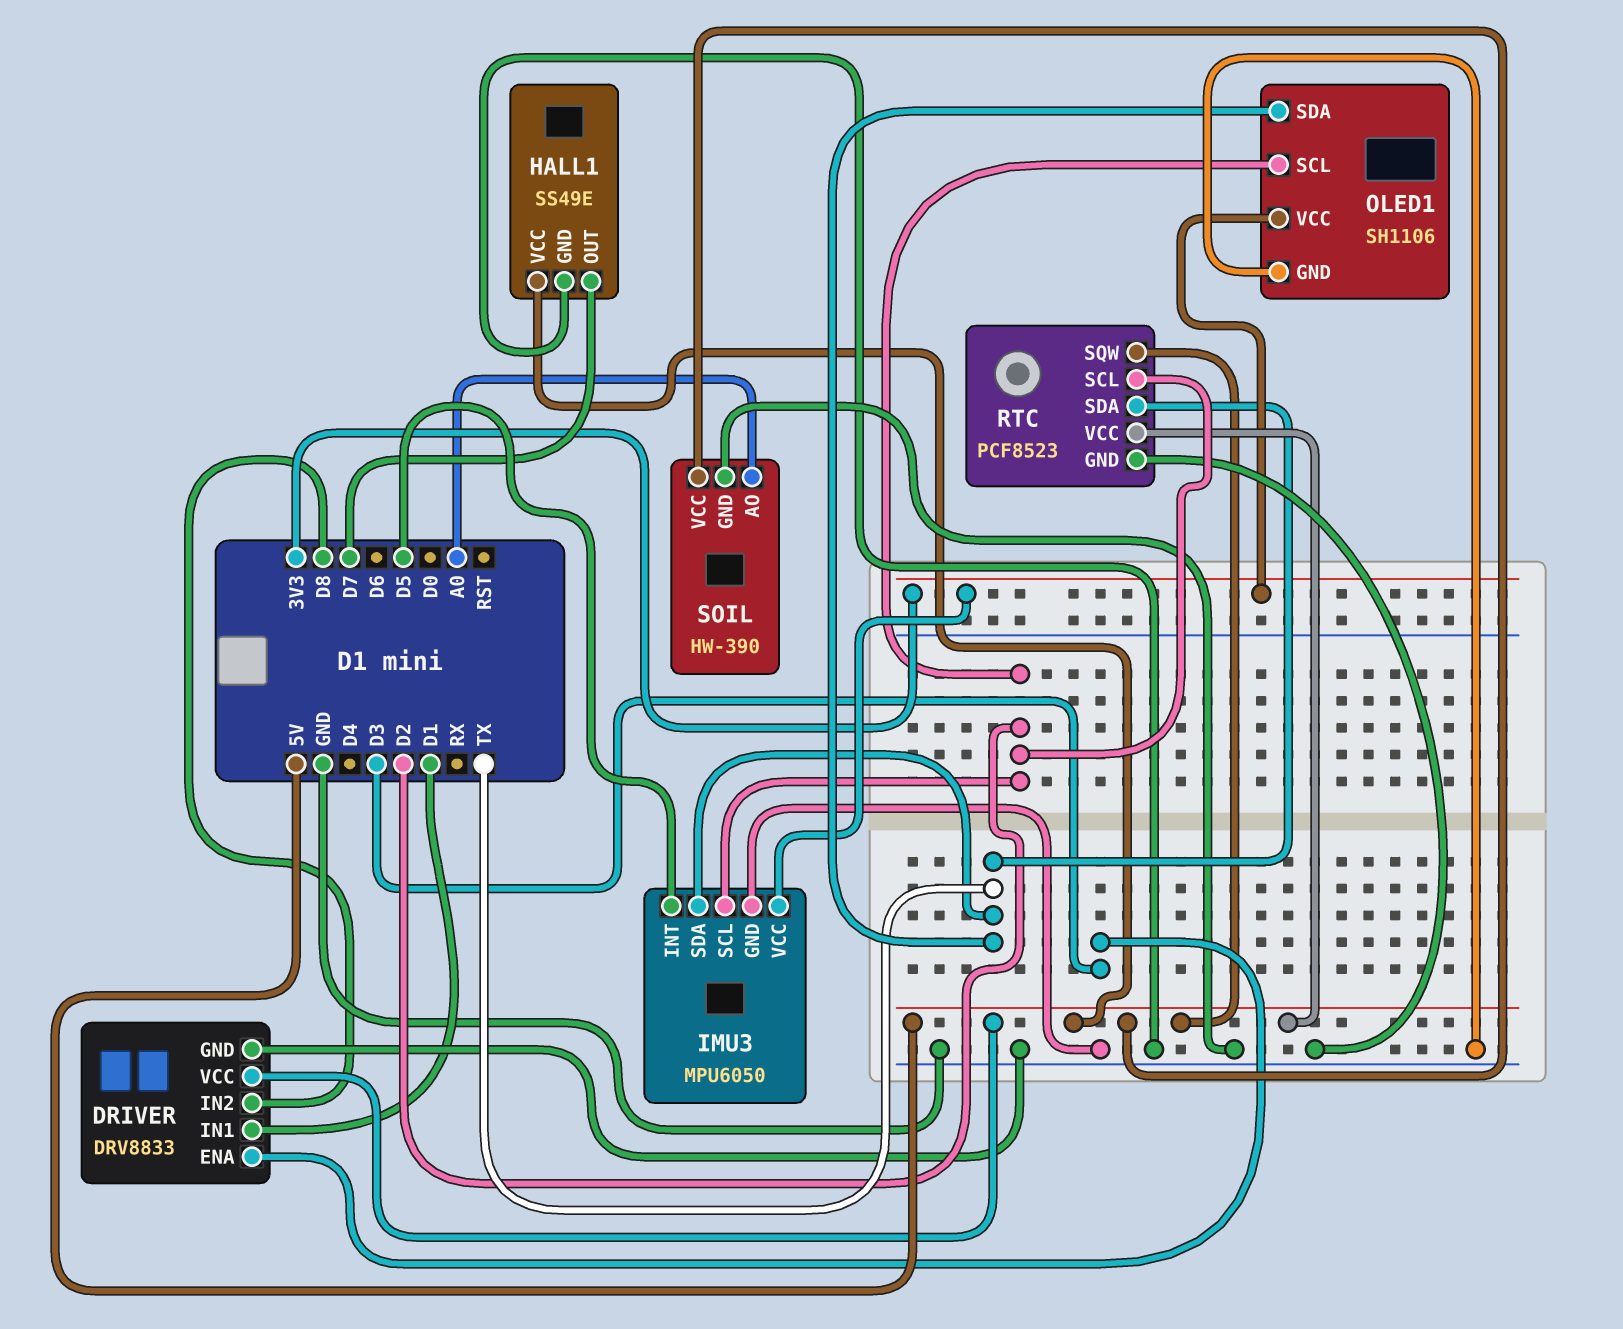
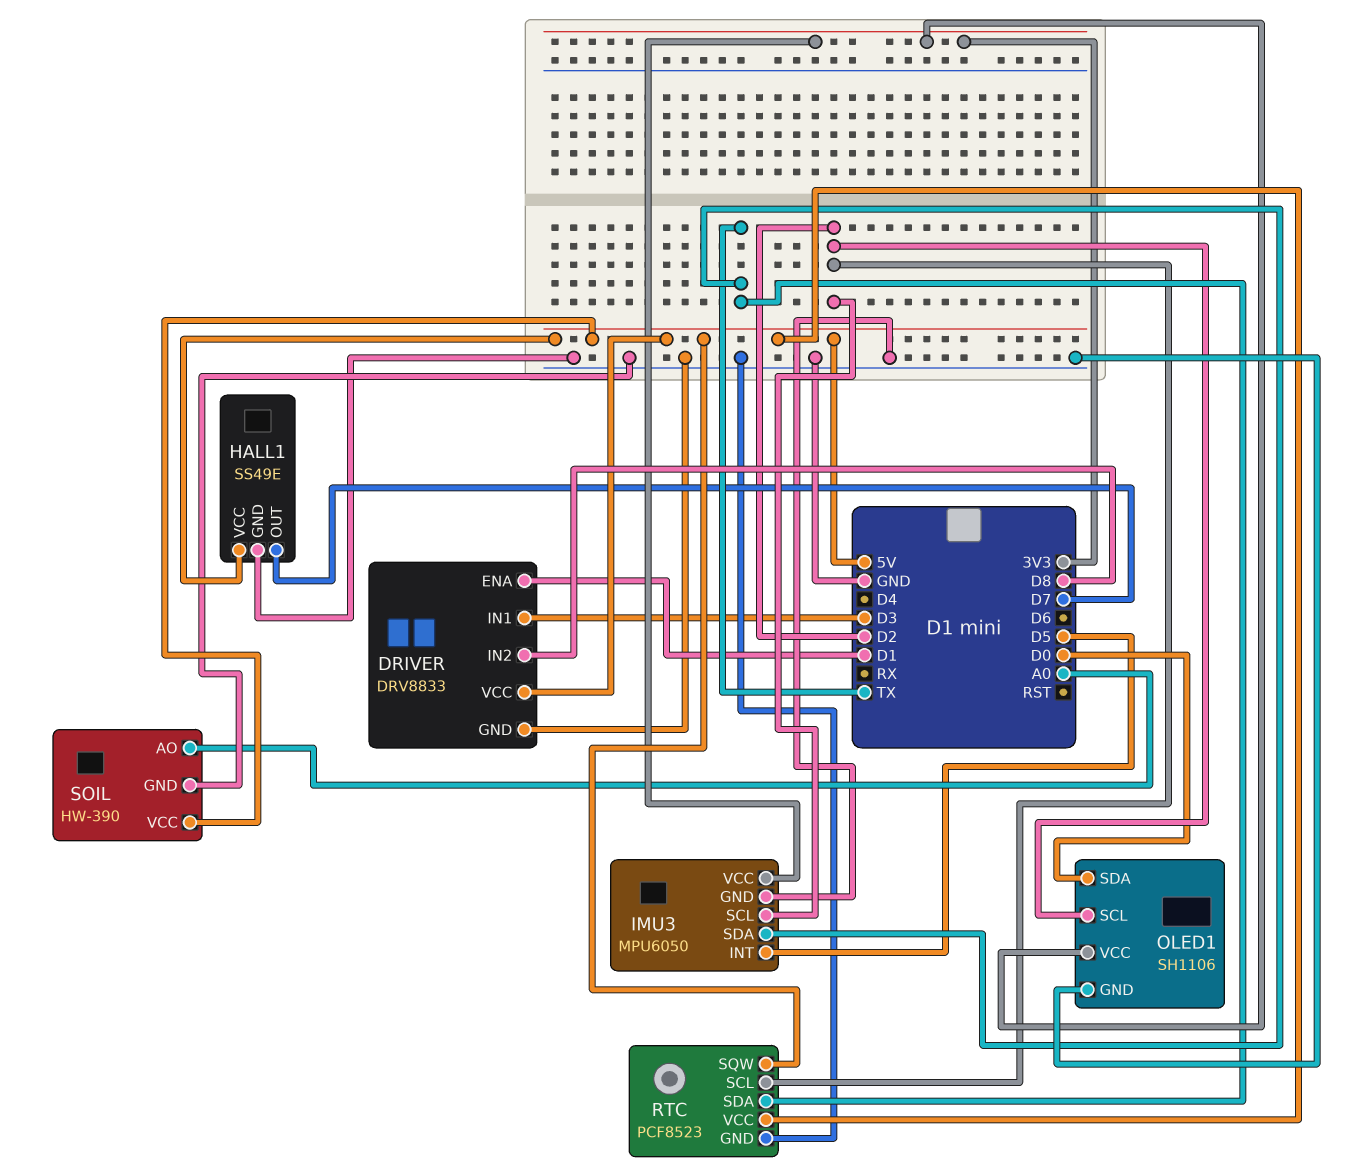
DRIVER pin ENA: D3 -> D1
DRIVER pin IN1: D1 -> D3
OLED1 pin SDA: TX -> D0

